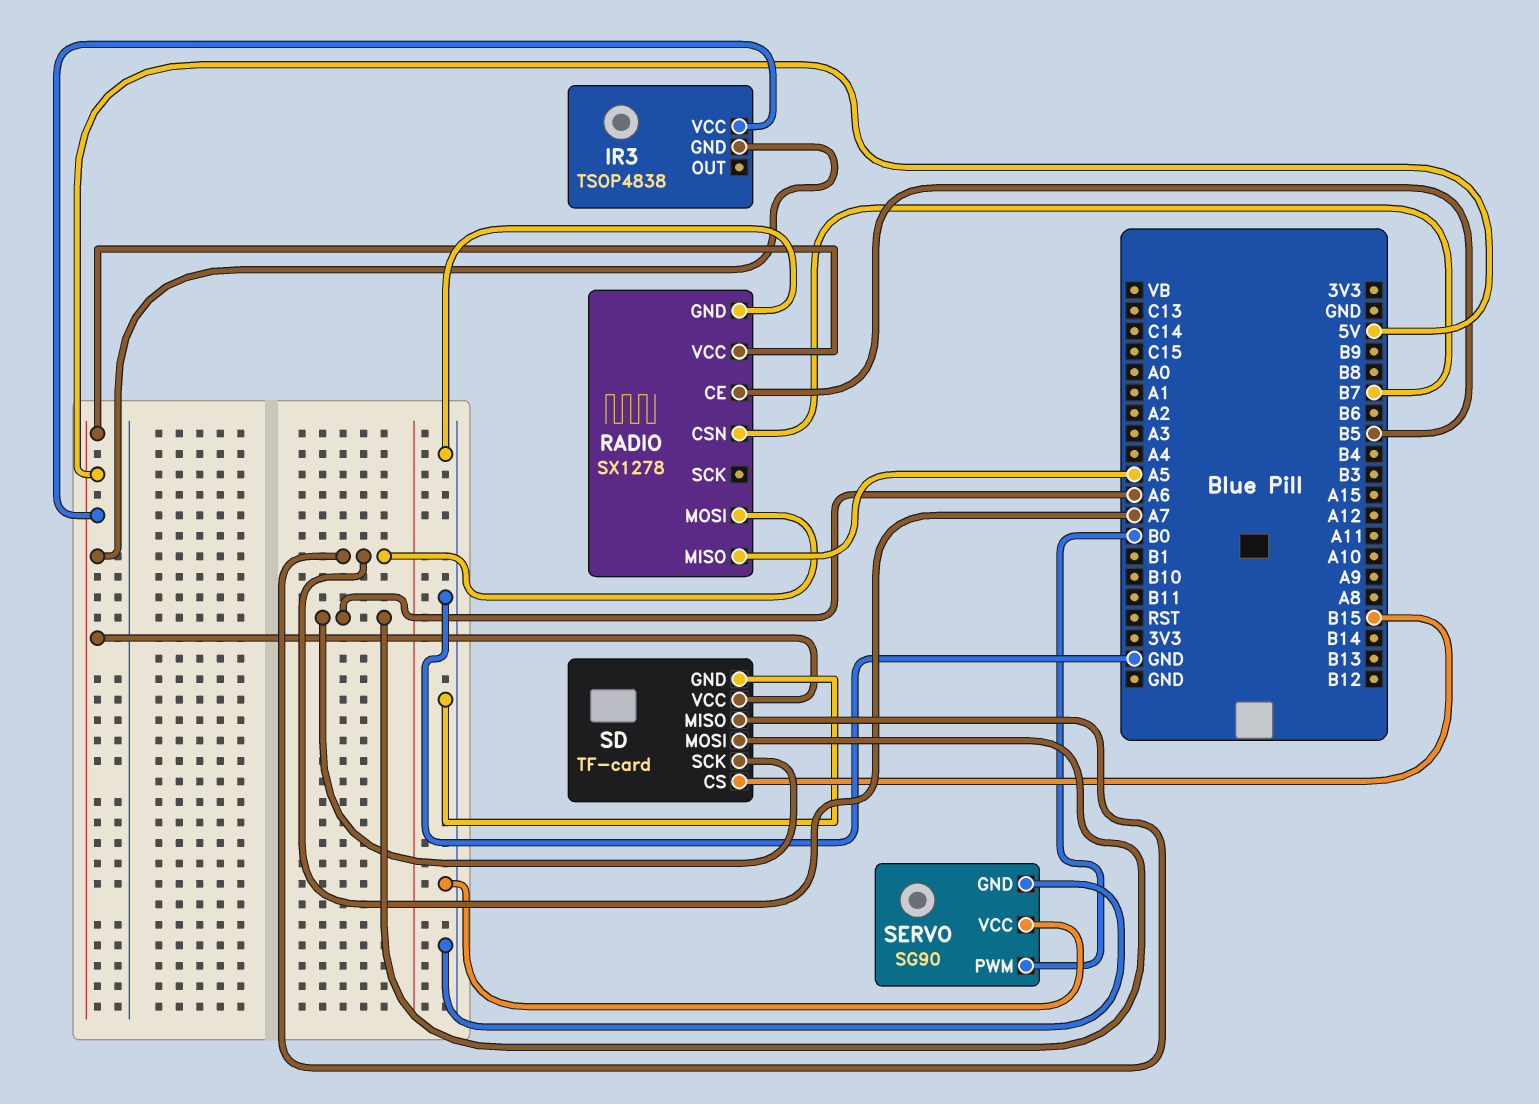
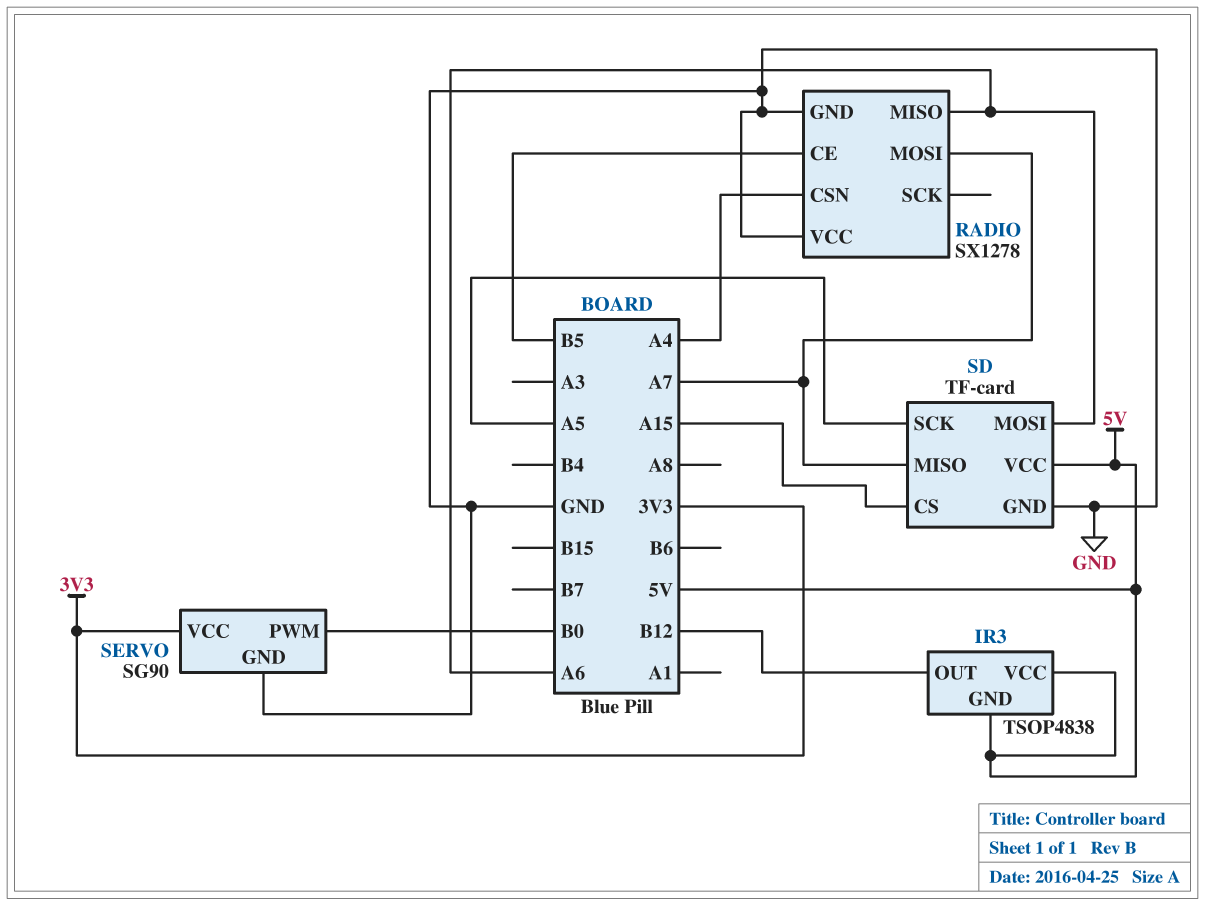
IR3 pin OUT: none -> B12
RADIO pin CSN: B7 -> A4
RADIO pin MISO: A5 -> A6
RADIO pin VCC: 5V -> GND
SD pin CS: B15 -> A15
SD pin SCK: A6 -> A5
SERVO pin VCC: GND -> 3V3

